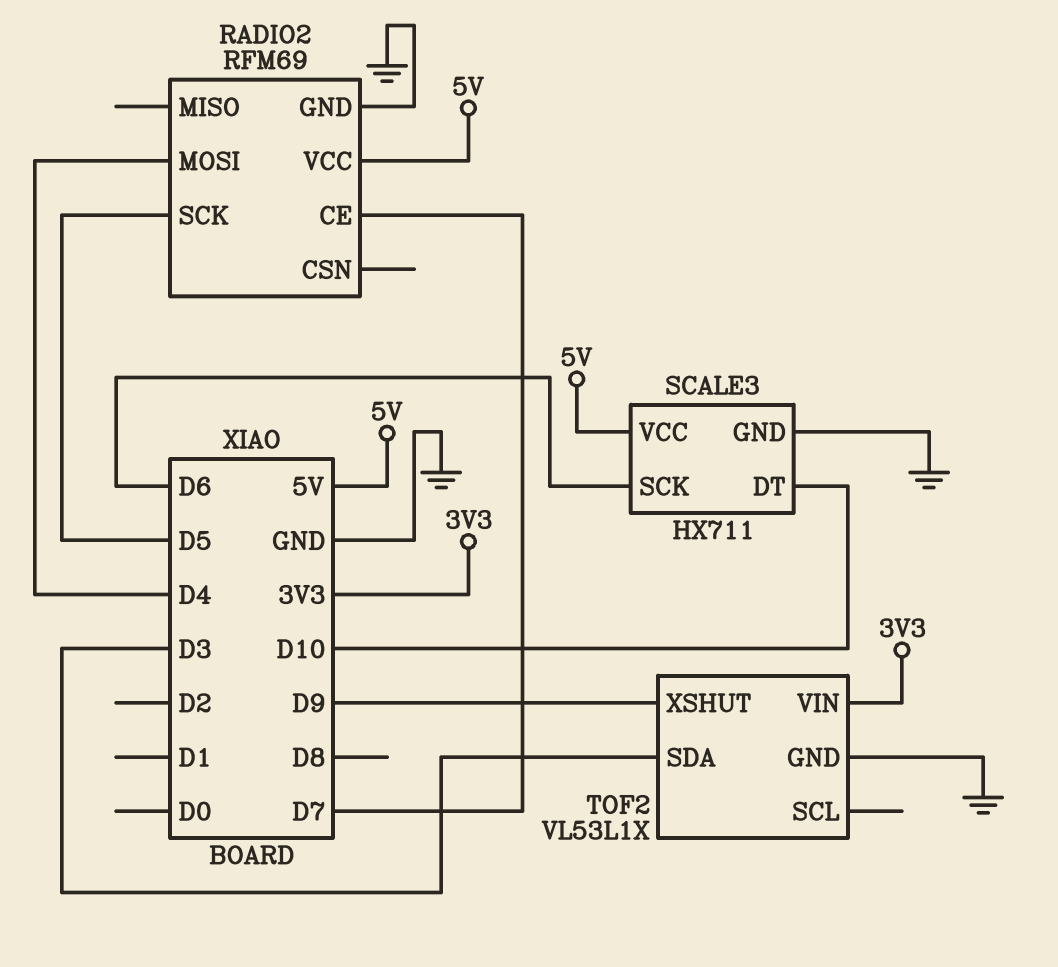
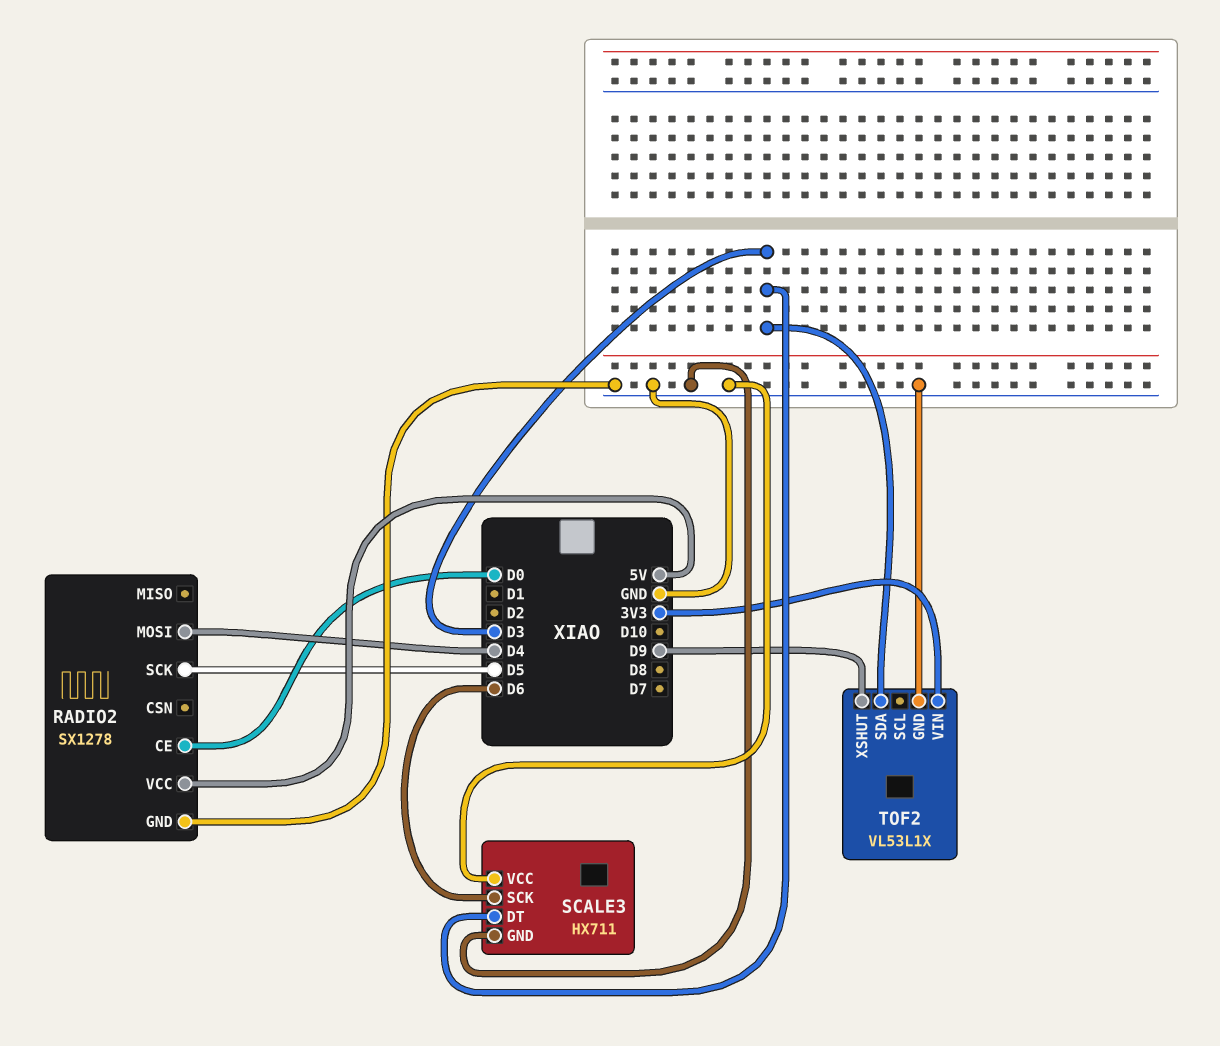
RADIO2: RFM69 -> SX1278
RADIO2 pin CE: D7 -> D0
SCALE3 pin DT: D10 -> D3
SCALE3 pin VCC: 5V -> GND

